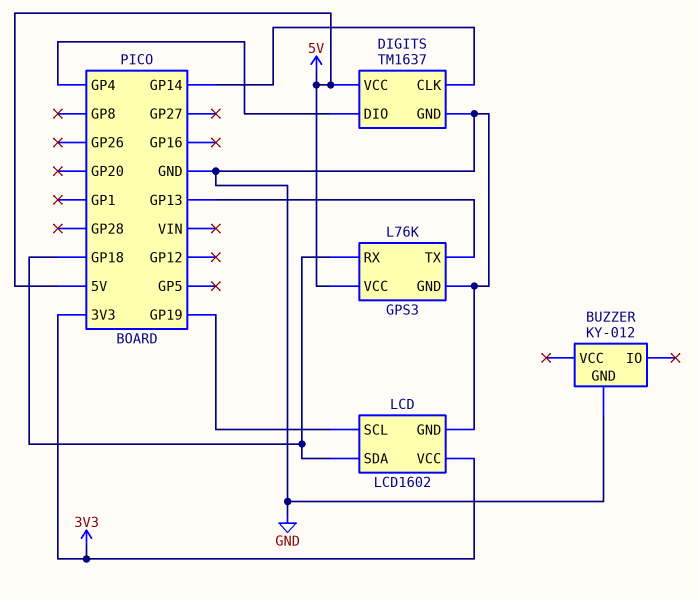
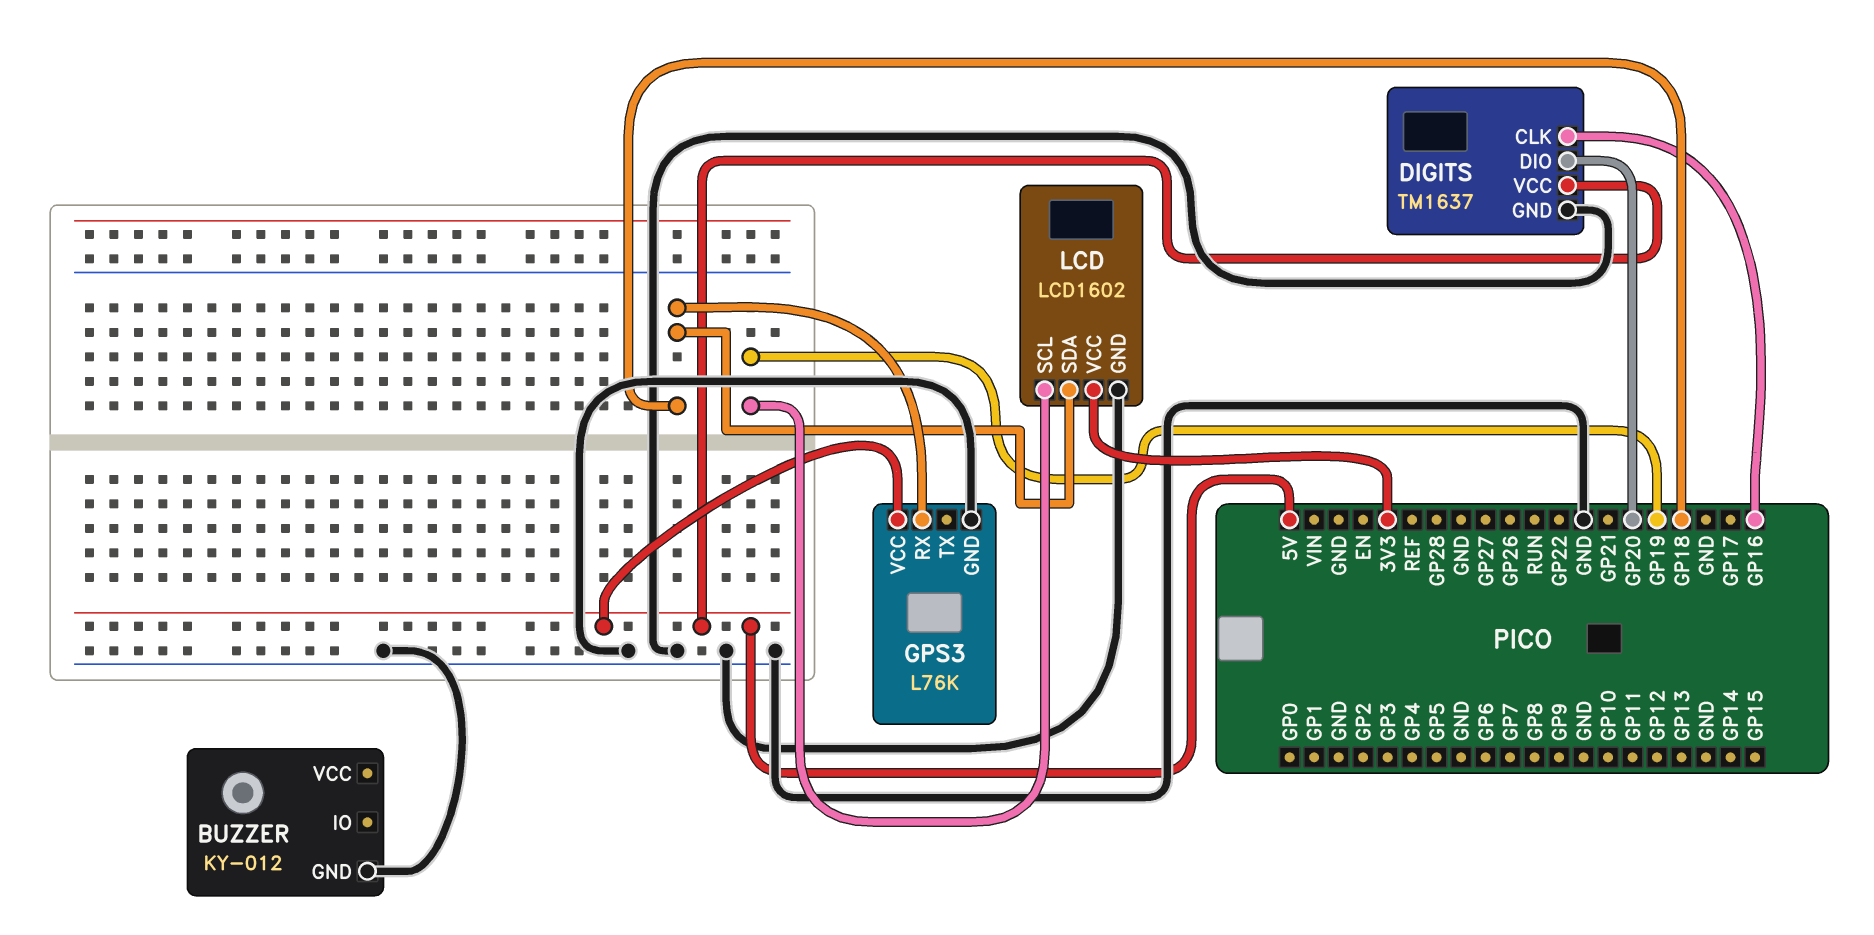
DIGITS pin CLK: GP14 -> GP16
DIGITS pin DIO: GP4 -> GP20
GPS3 pin TX: GP13 -> none

